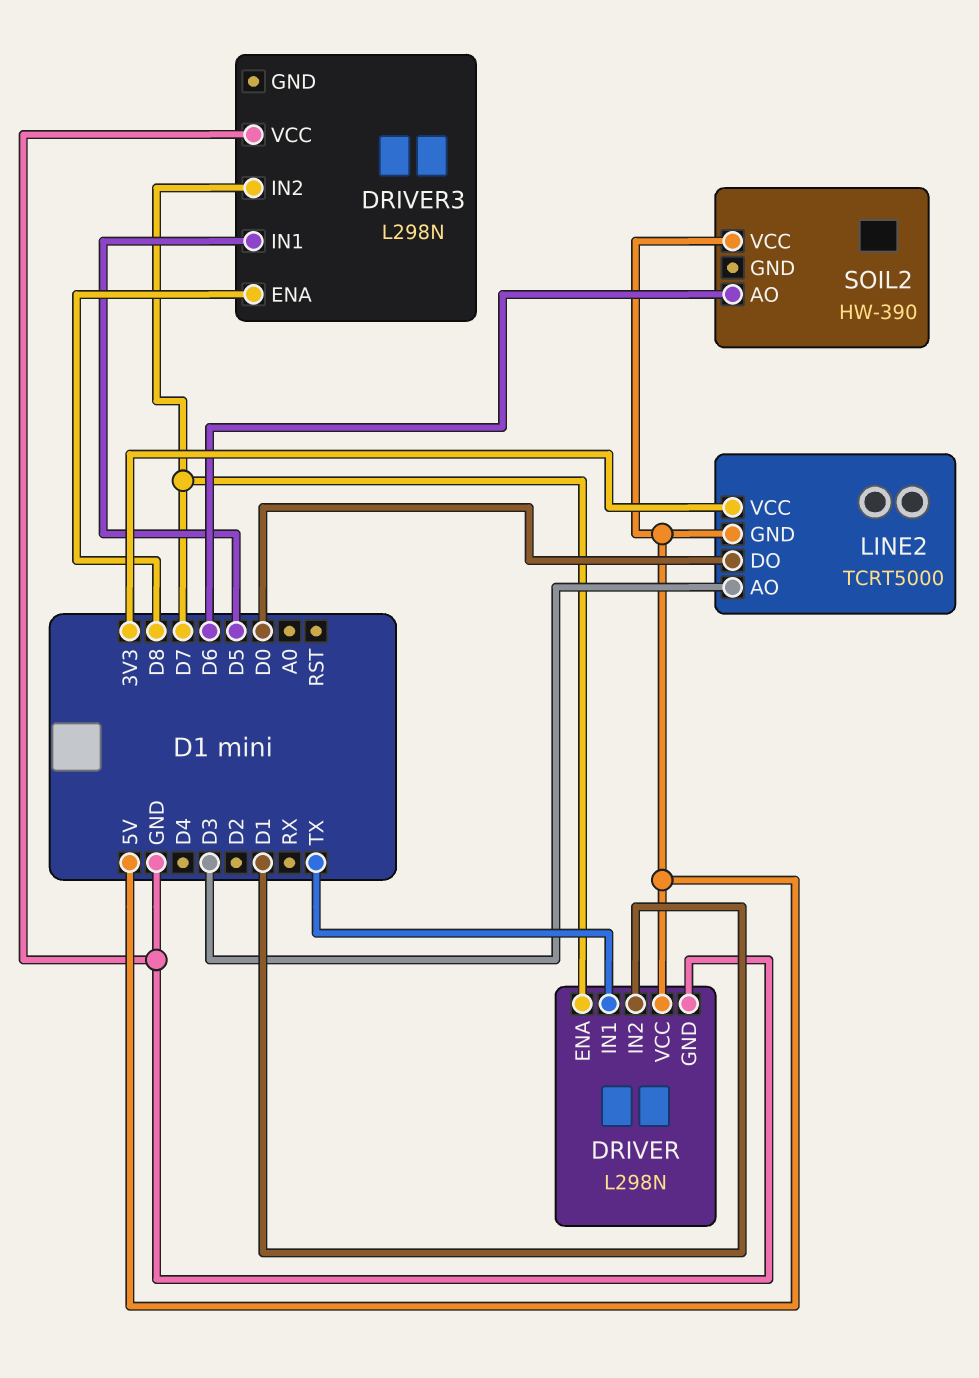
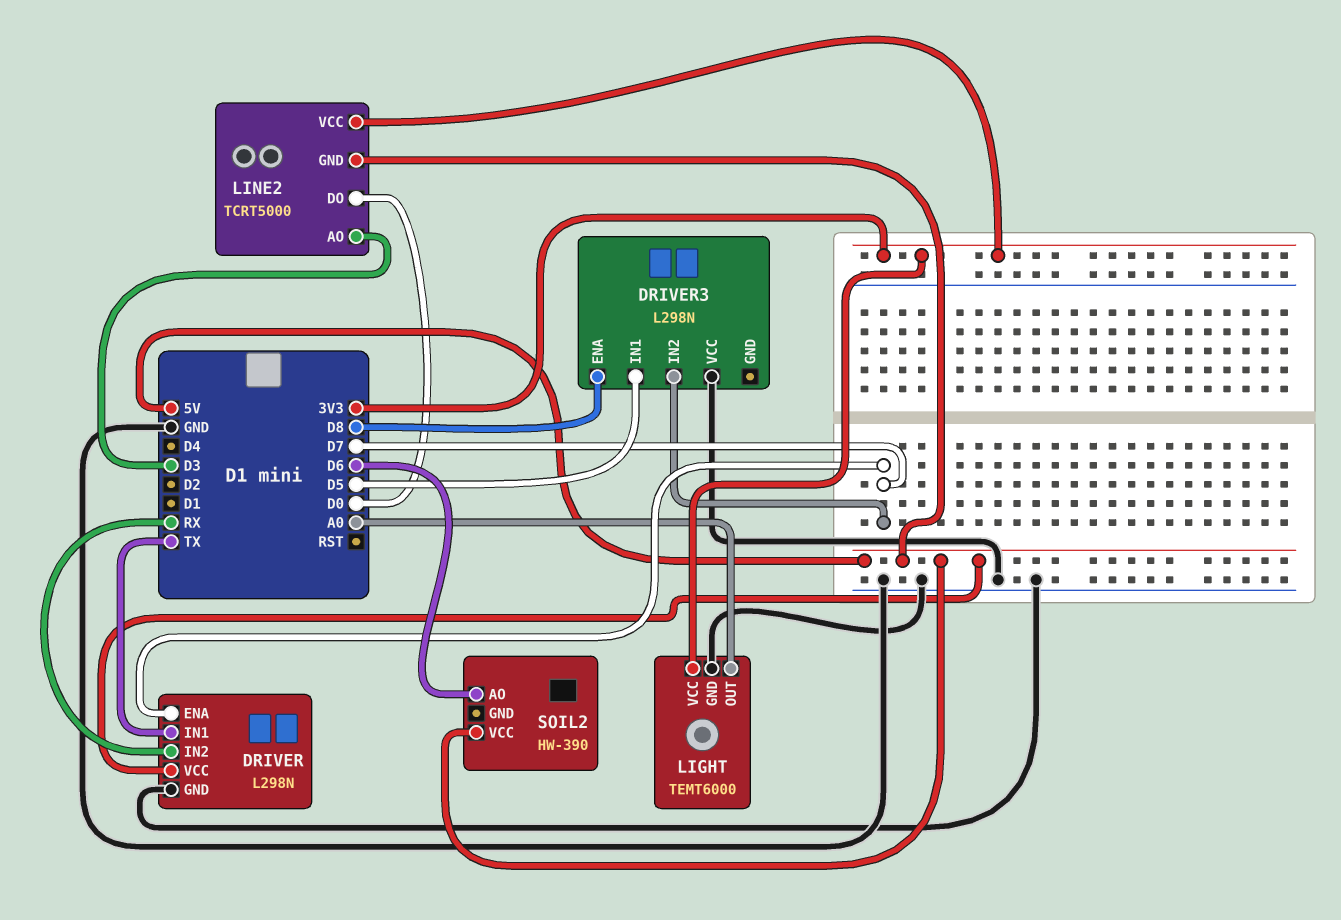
DRIVER pin IN2: D1 -> RX
LIGHT: none -> TEMT6000
LIGHT pin GND: none -> GND
LIGHT pin OUT: none -> A0
LIGHT pin VCC: none -> 3V3

